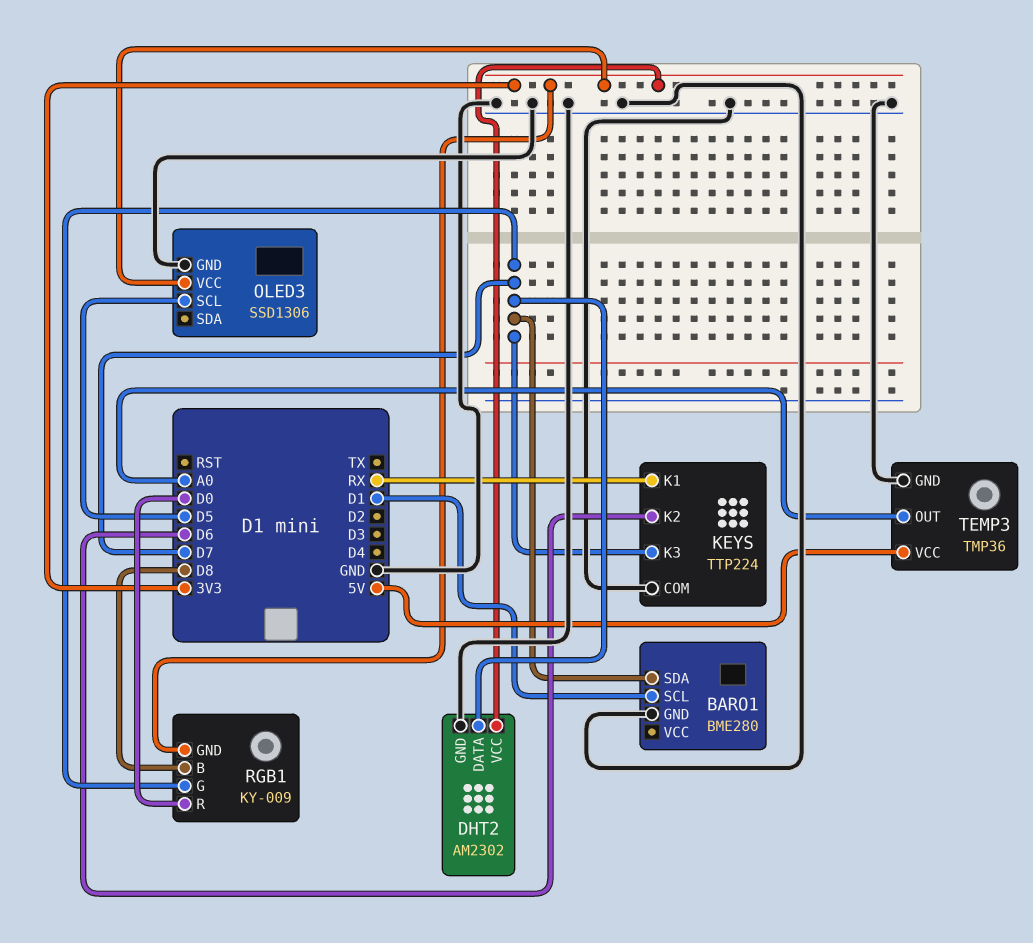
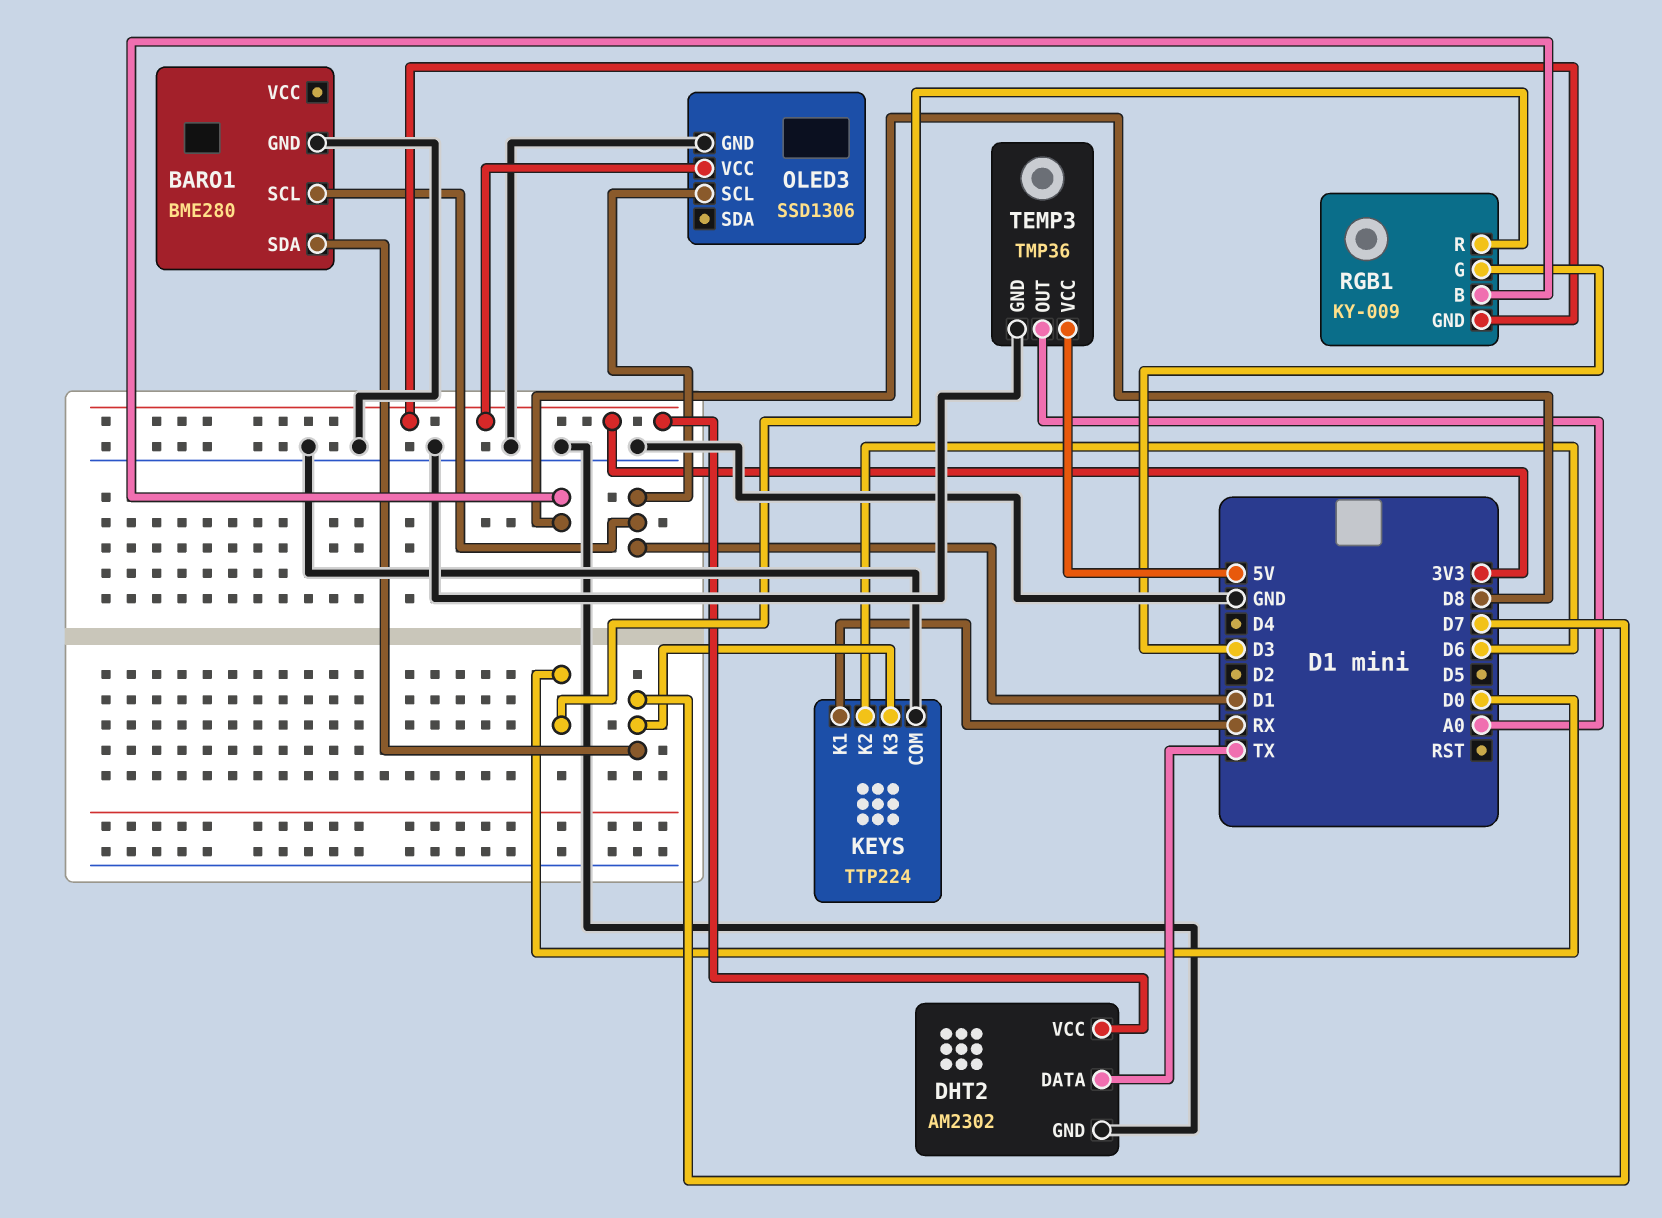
DHT2 pin DATA: D7 -> TX
OLED3 pin SCL: D5 -> D1
RGB1 pin G: D7 -> D3

